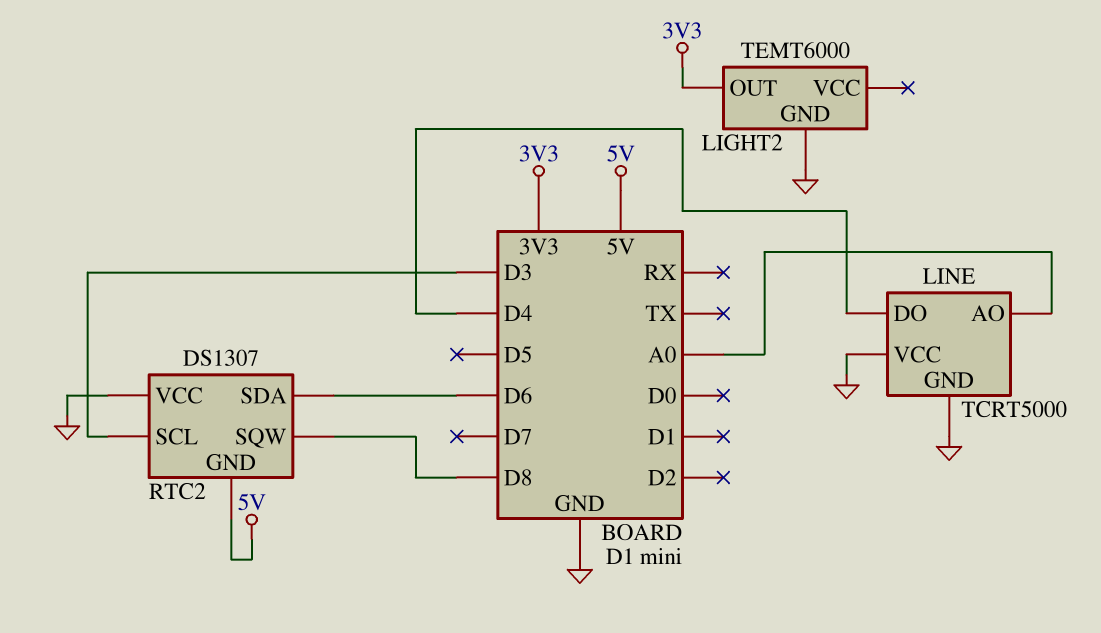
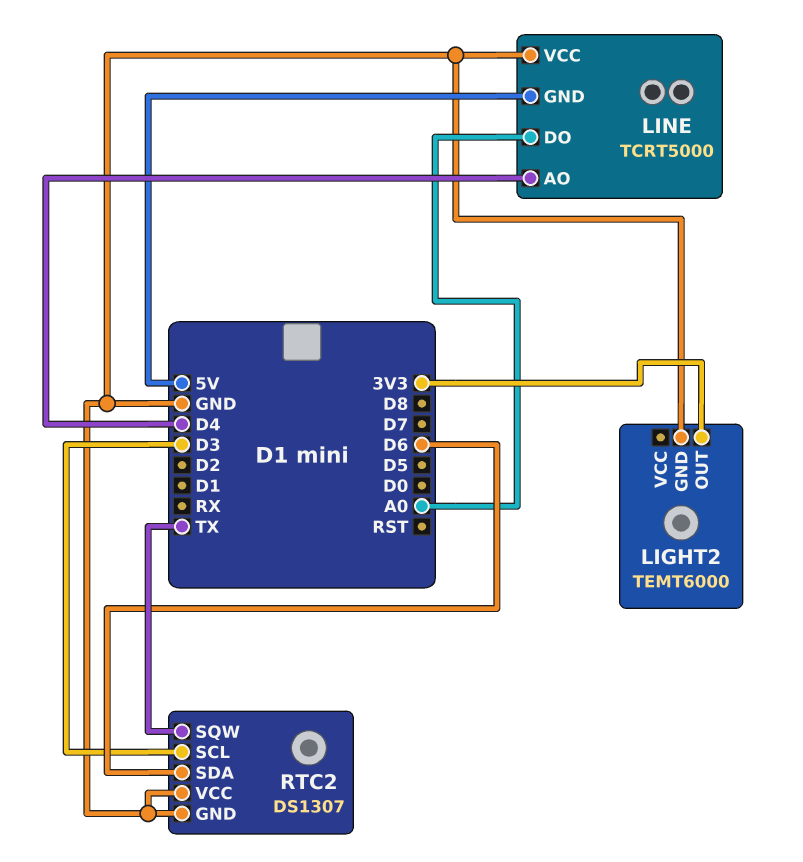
LINE pin AO: A0 -> D4
LINE pin DO: D4 -> A0
LINE pin GND: GND -> 5V
RTC2 pin GND: 5V -> GND
RTC2 pin SQW: D8 -> TX

